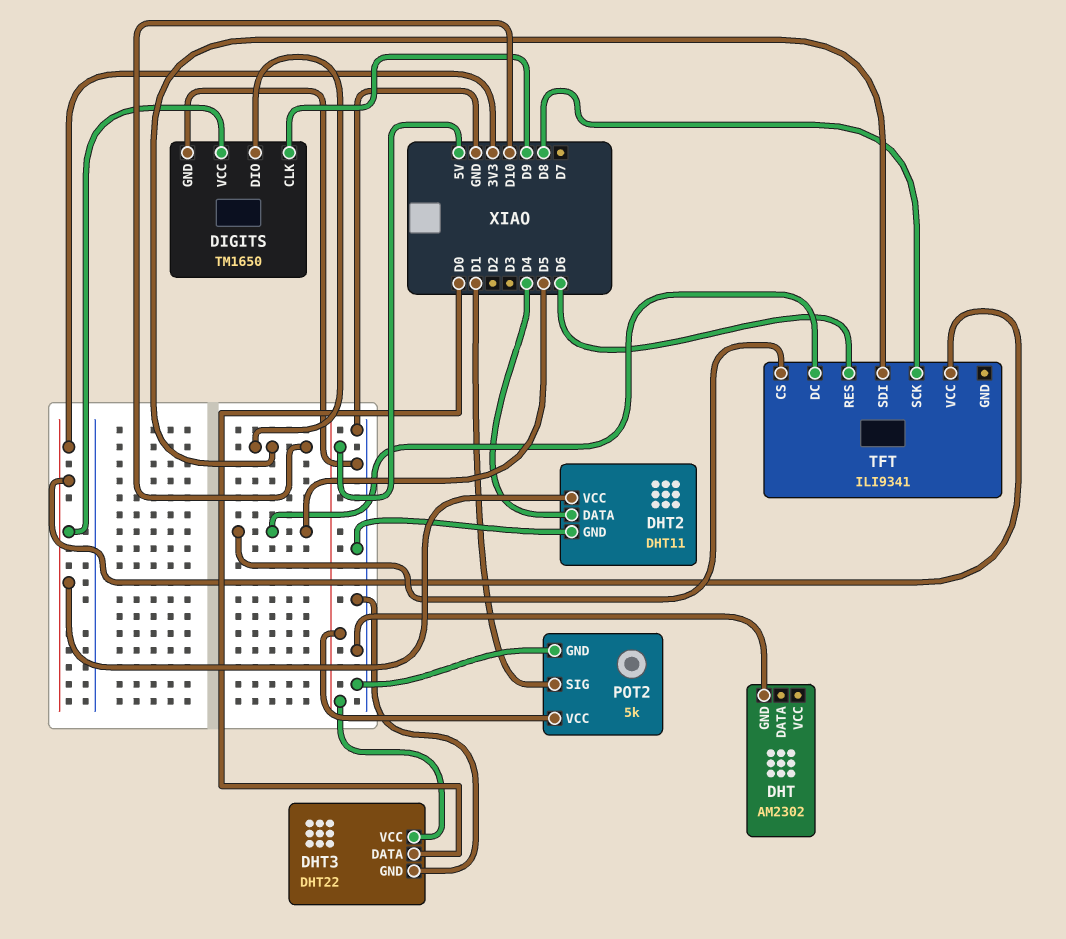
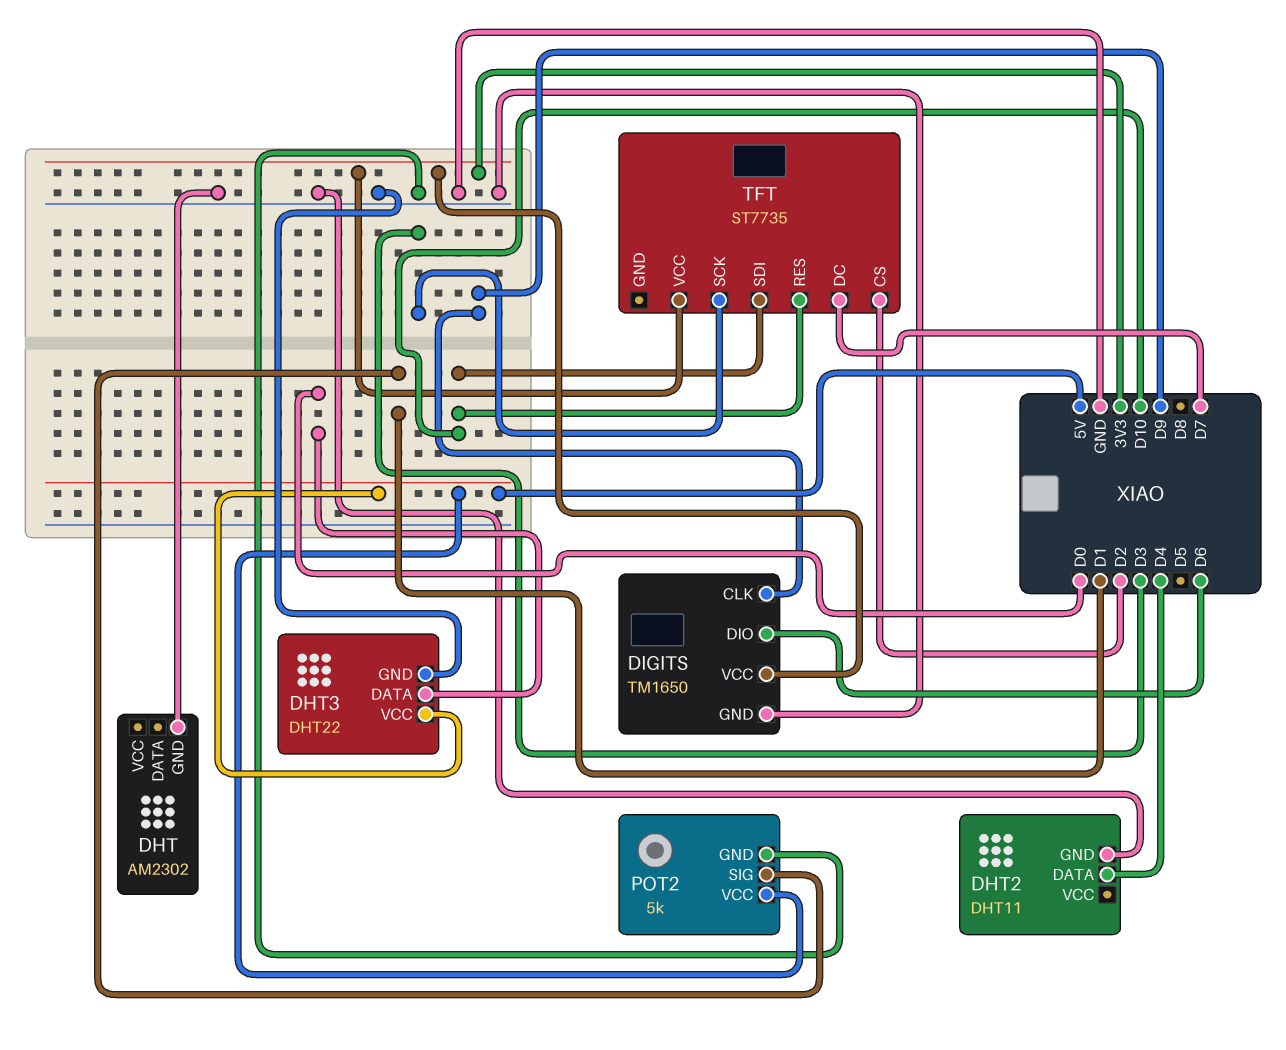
DHT2 pin VCC: 3V3 -> none
DIGITS pin DIO: D10 -> D6
TFT: ILI9341 -> ST7735
TFT pin CS: D5 -> D2
TFT pin DC: D5 -> D7
TFT pin RES: D6 -> D10
TFT pin SCK: D8 -> D3

